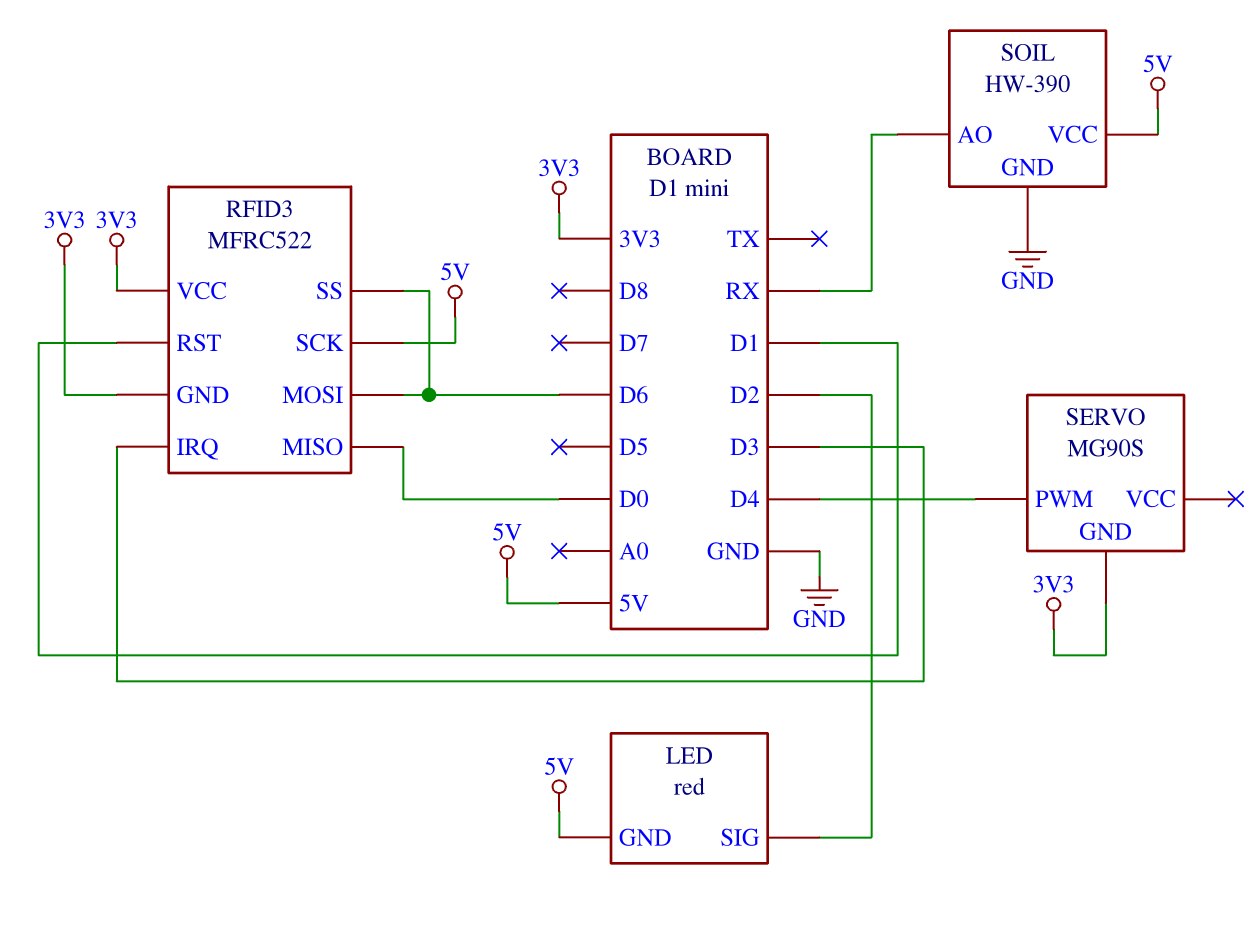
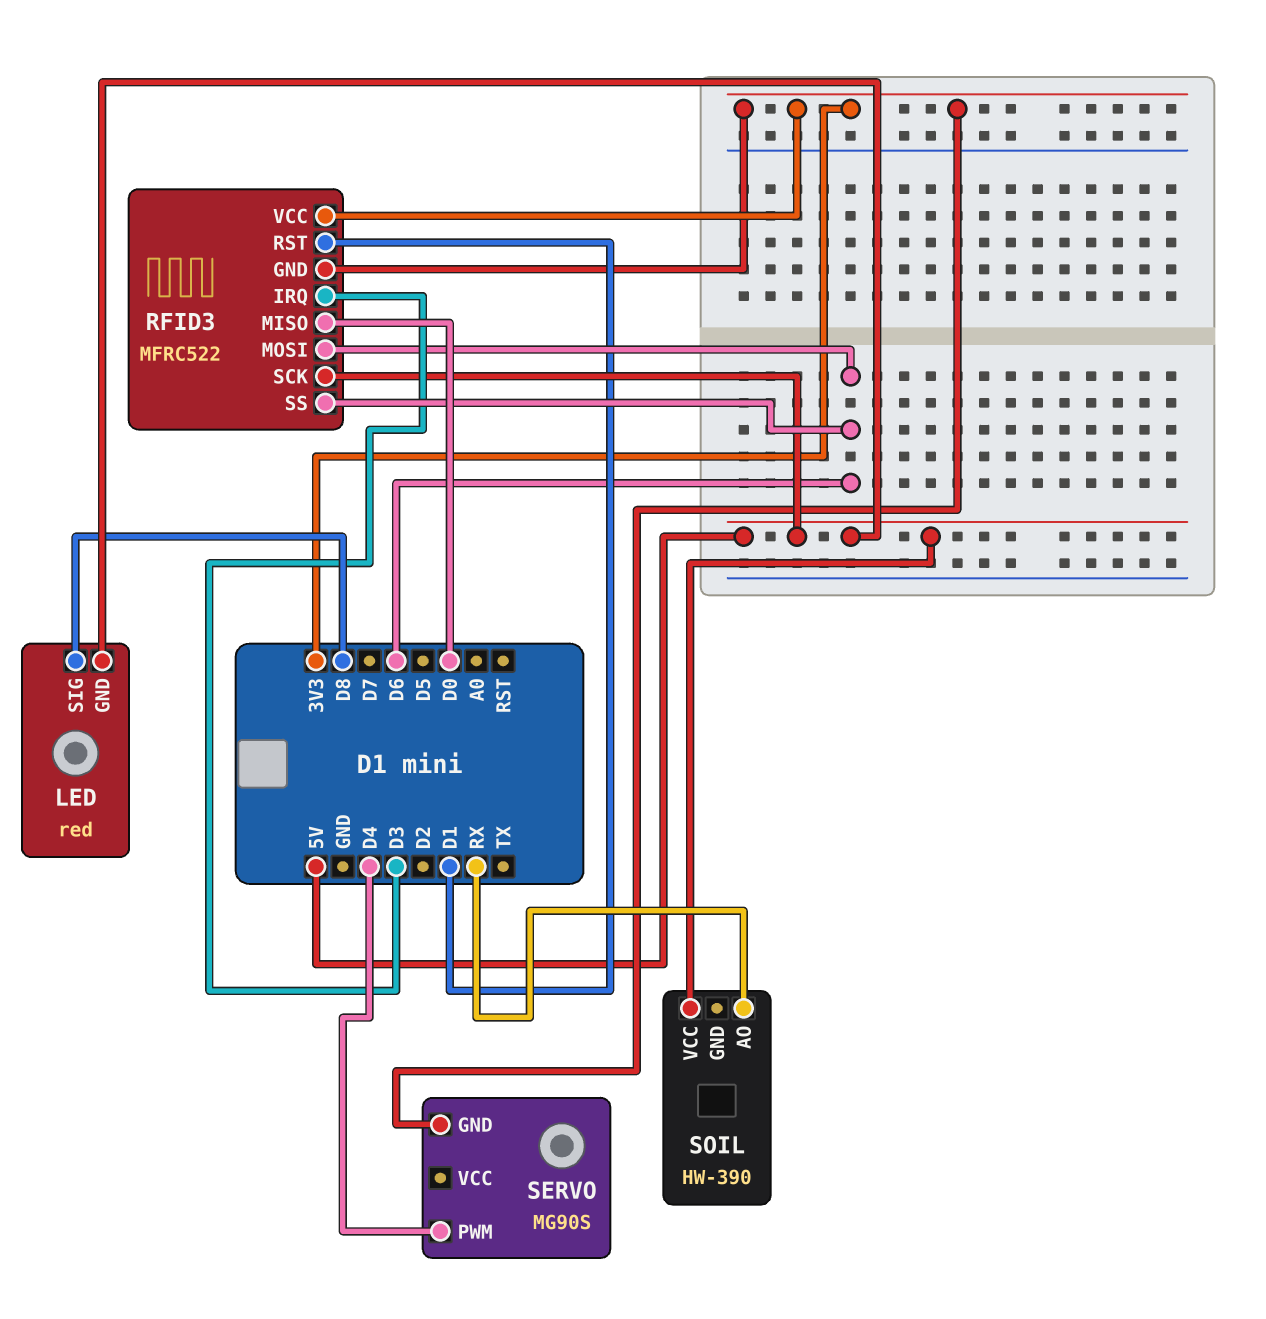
LED pin SIG: D2 -> D8
SOIL pin GND: GND -> none

